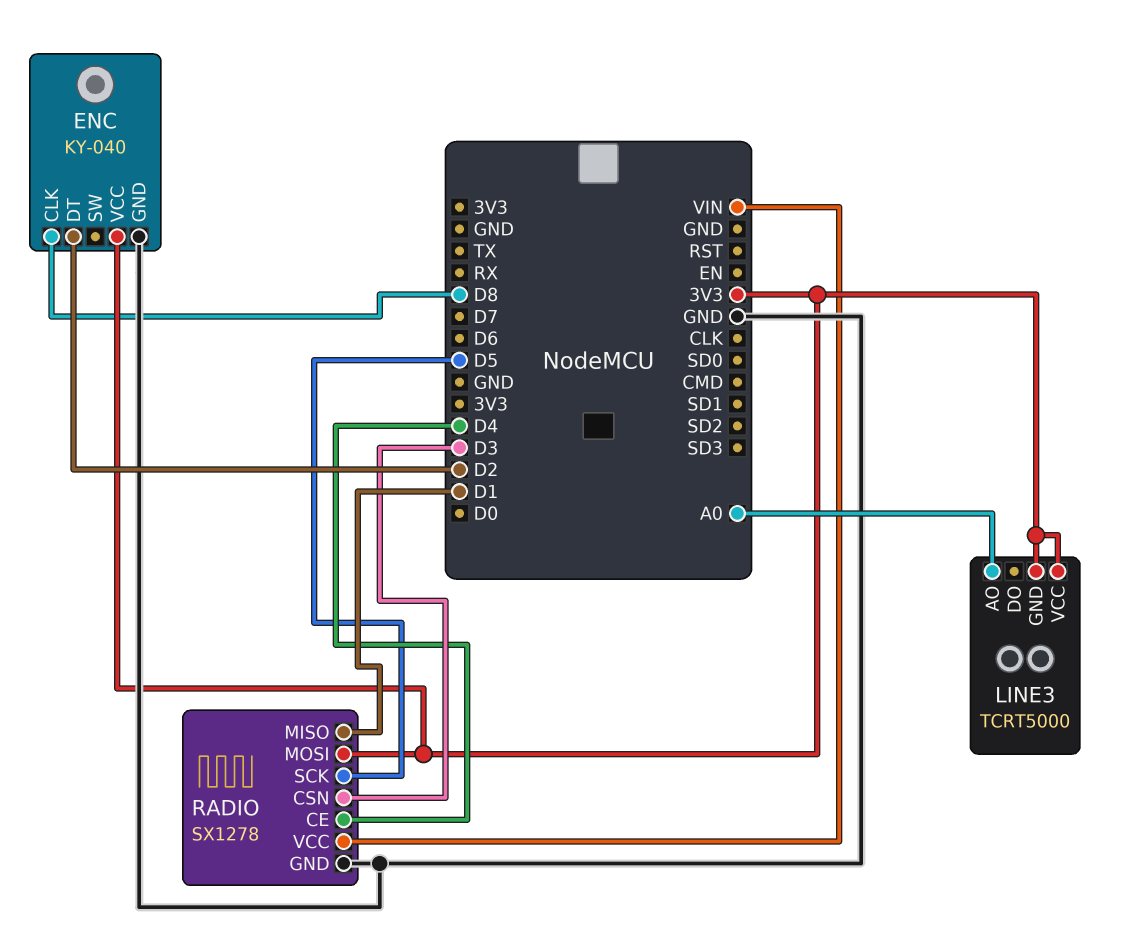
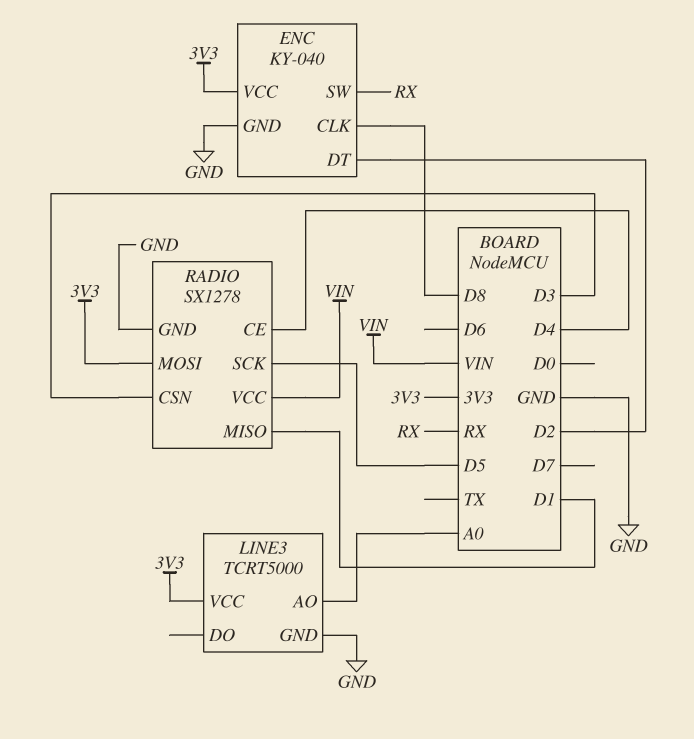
ENC pin SW: none -> RX
LINE3 pin GND: 3V3 -> GND

